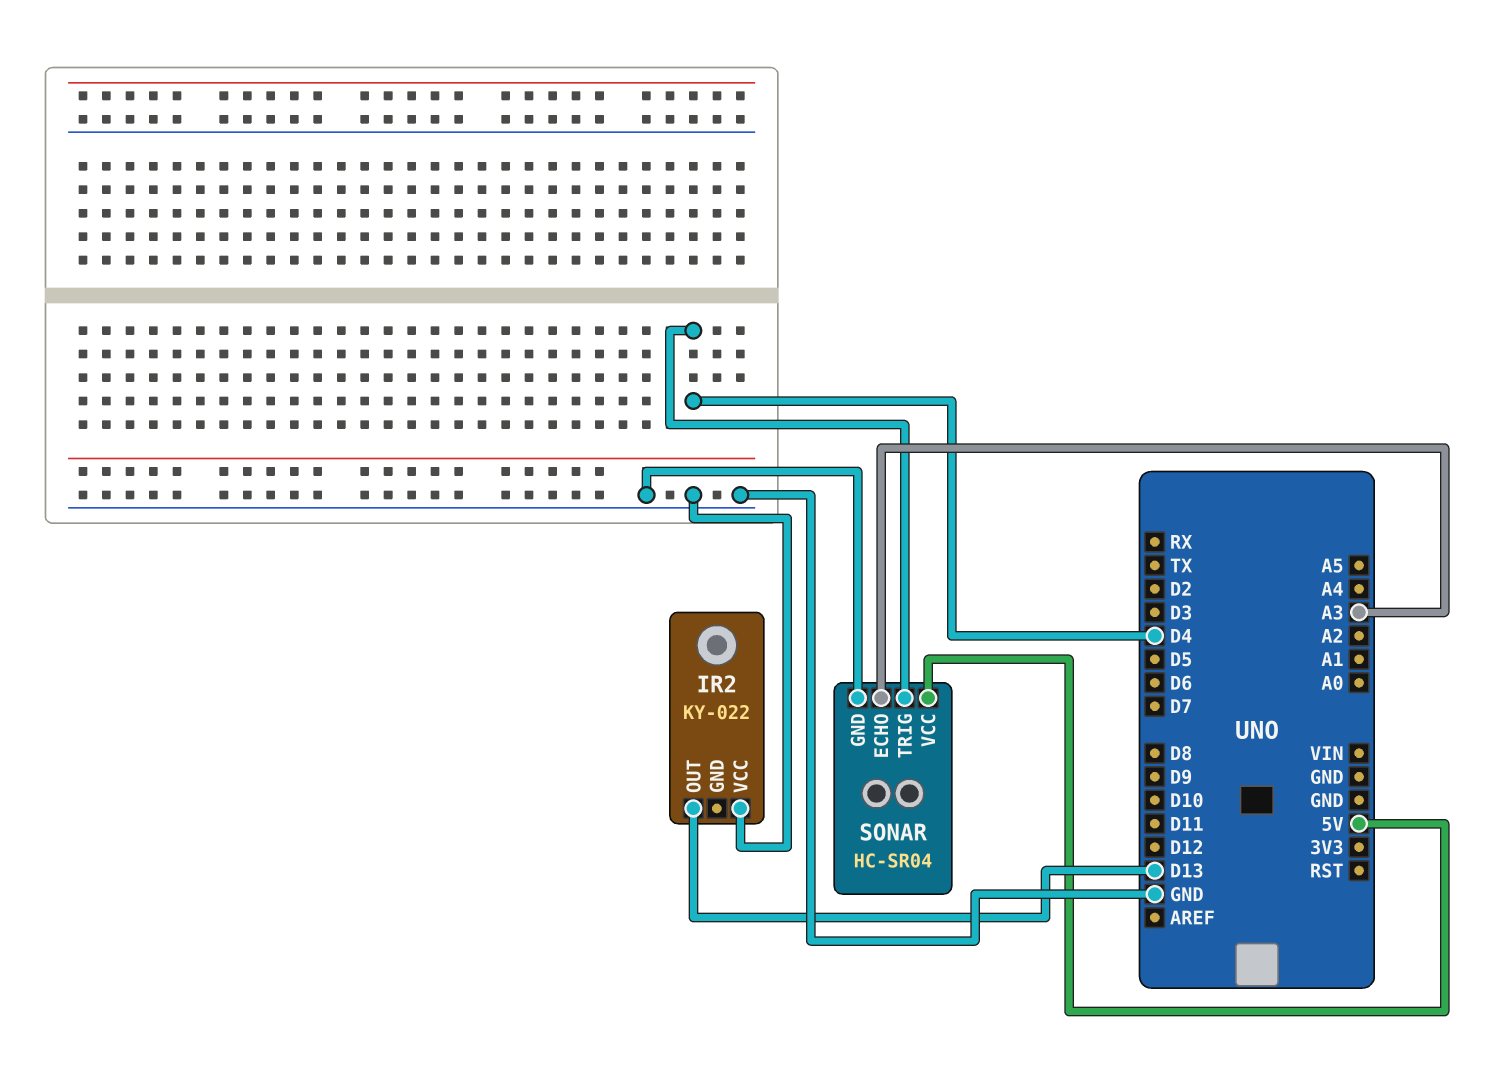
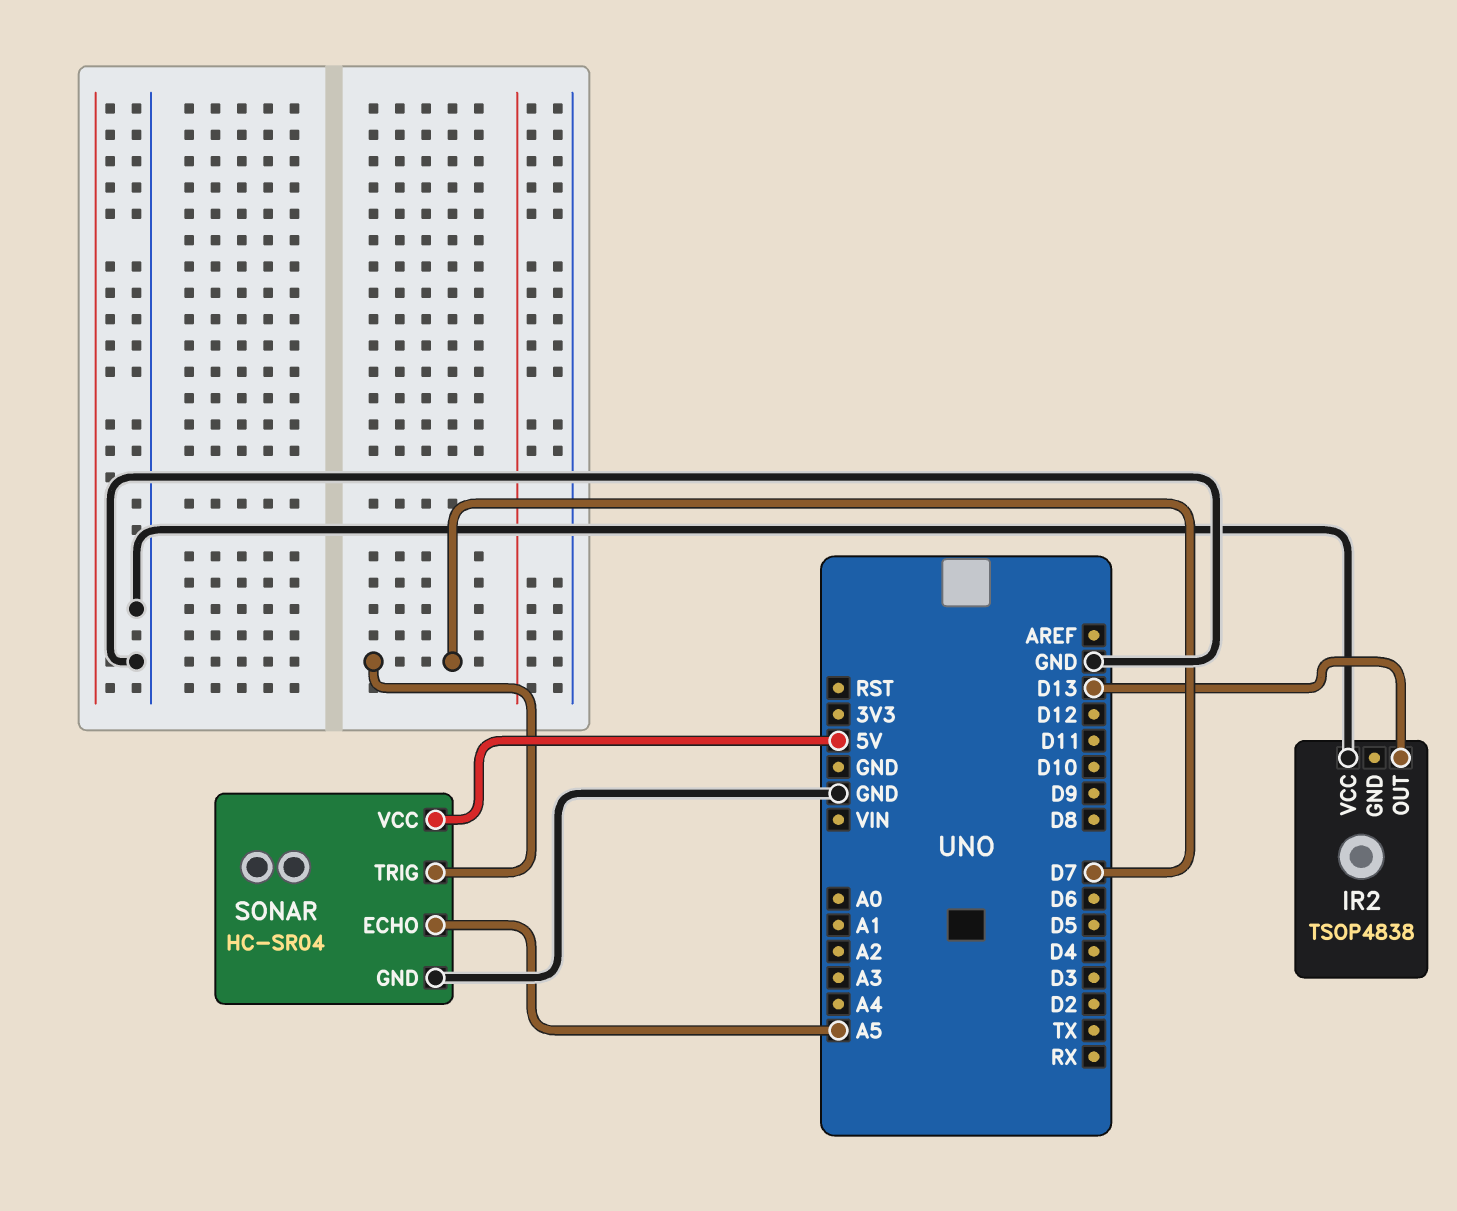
IR2: KY-022 -> TSOP4838
SONAR pin ECHO: A3 -> A5
SONAR pin TRIG: D4 -> D7

